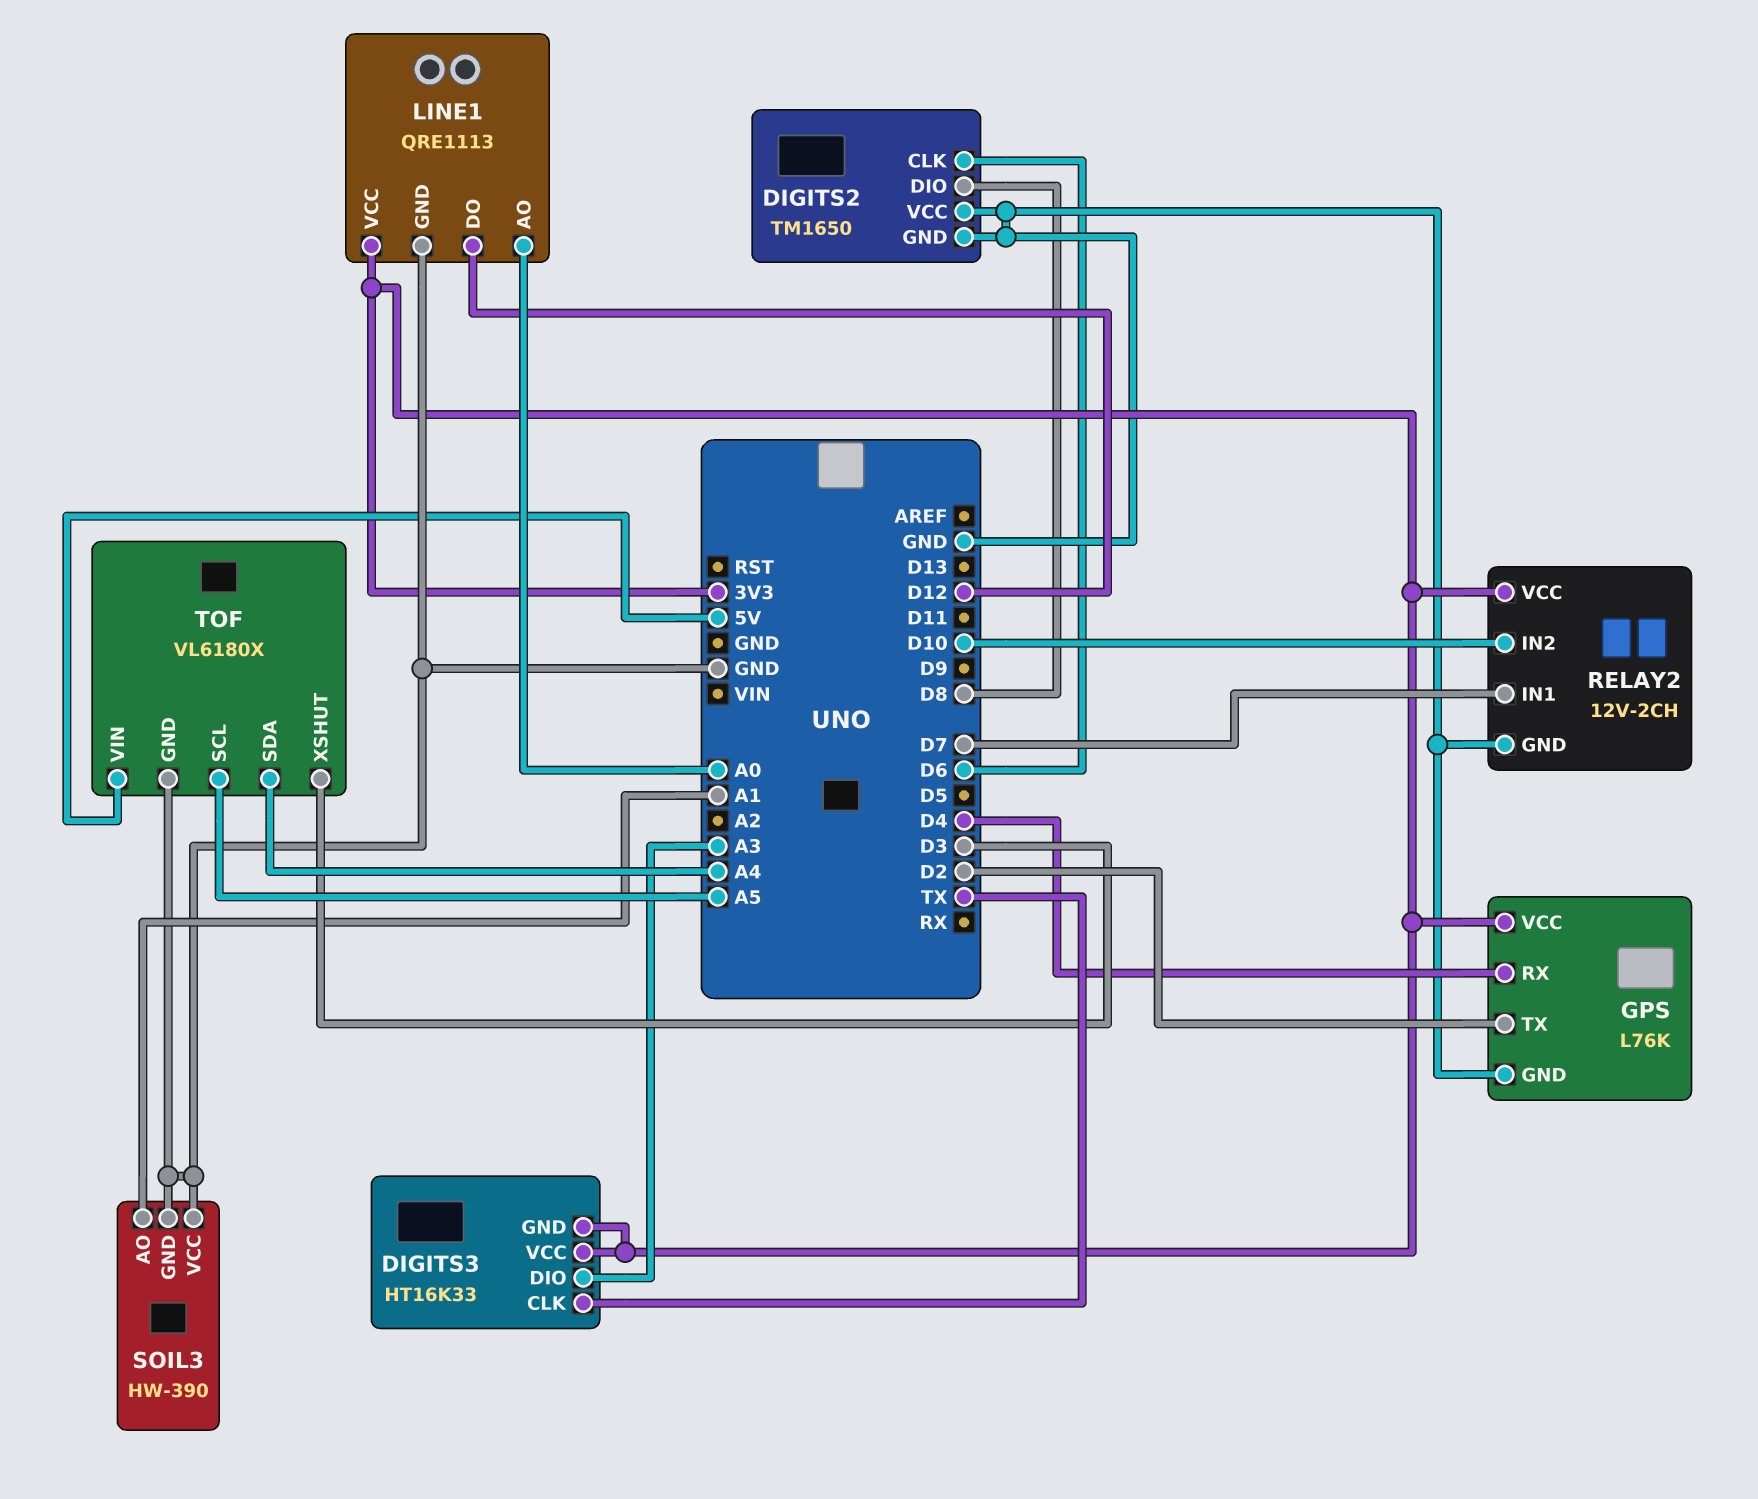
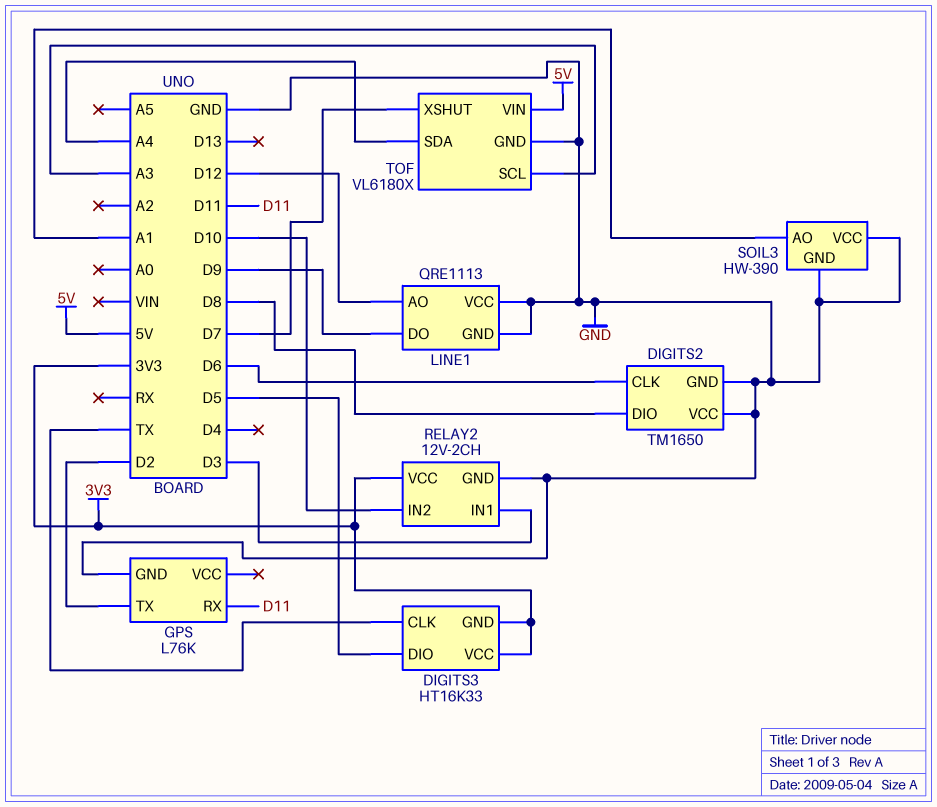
DIGITS3 pin DIO: A3 -> D5
GPS pin RX: D4 -> D11
GPS pin VCC: 3V3 -> none
LINE1 pin AO: A0 -> D12
LINE1 pin DO: D12 -> D9
LINE1 pin VCC: 3V3 -> GND
RELAY2 pin IN1: D7 -> D3
TOF pin SCL: A5 -> A3
TOF pin XSHUT: D3 -> D7

